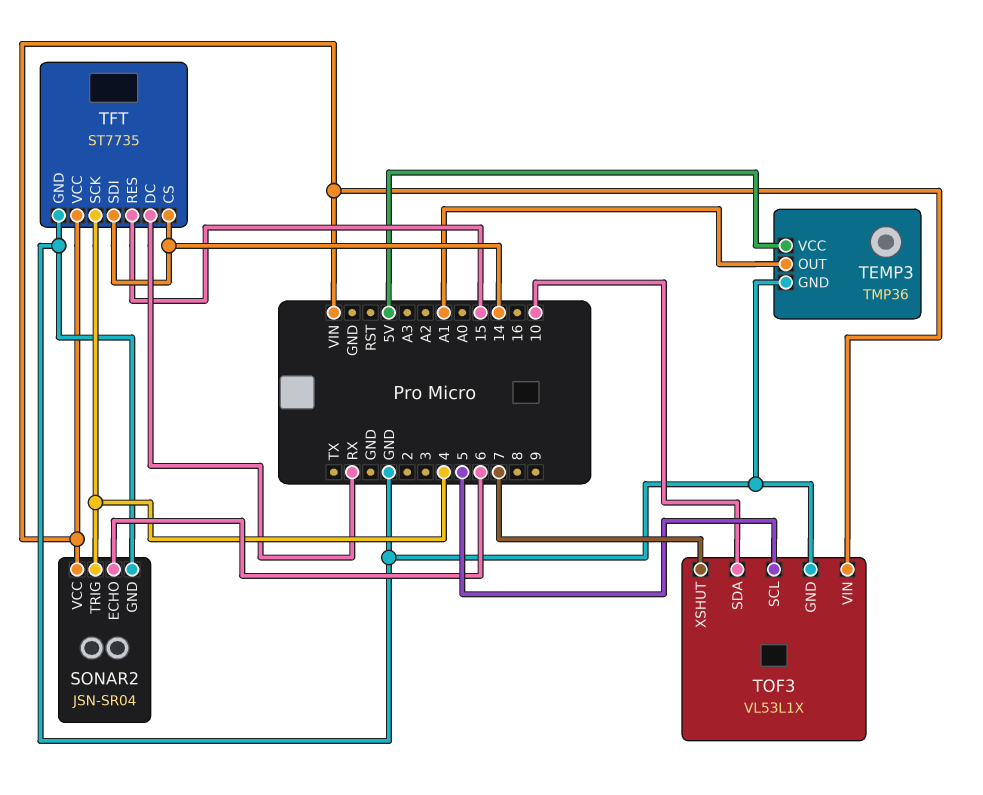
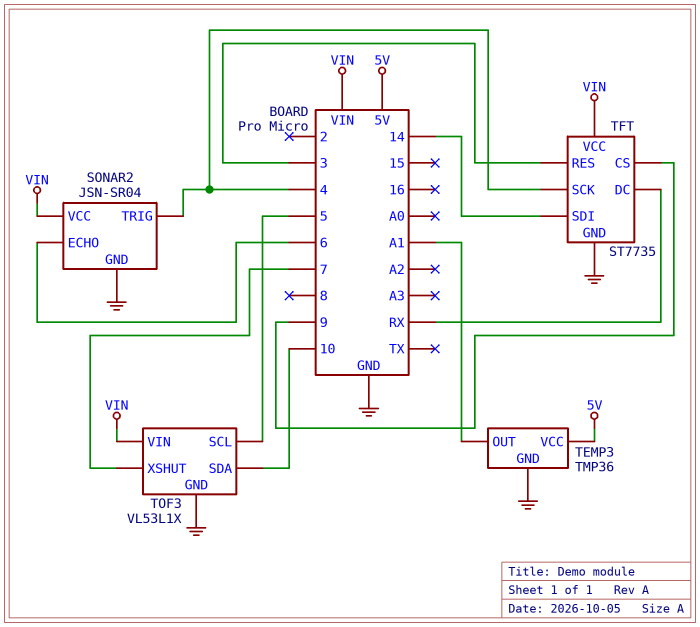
TFT pin CS: 14 -> 9
TFT pin RES: 15 -> 3

